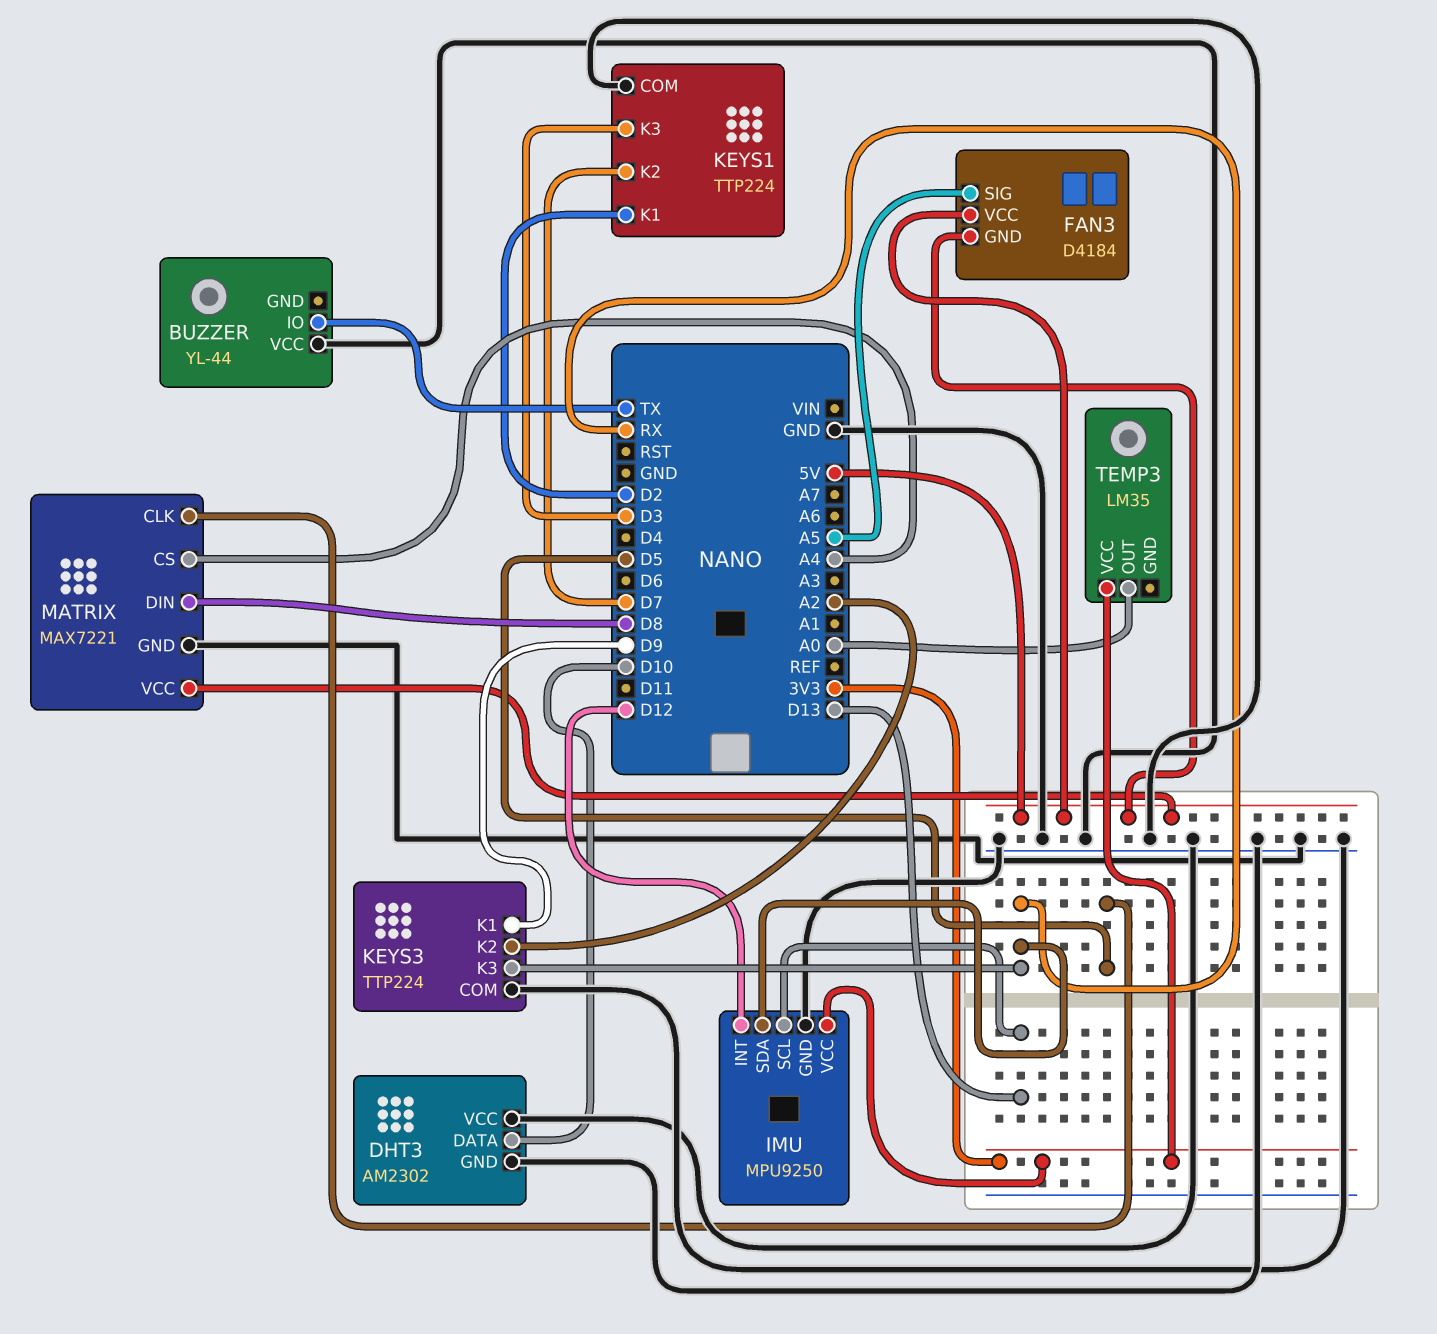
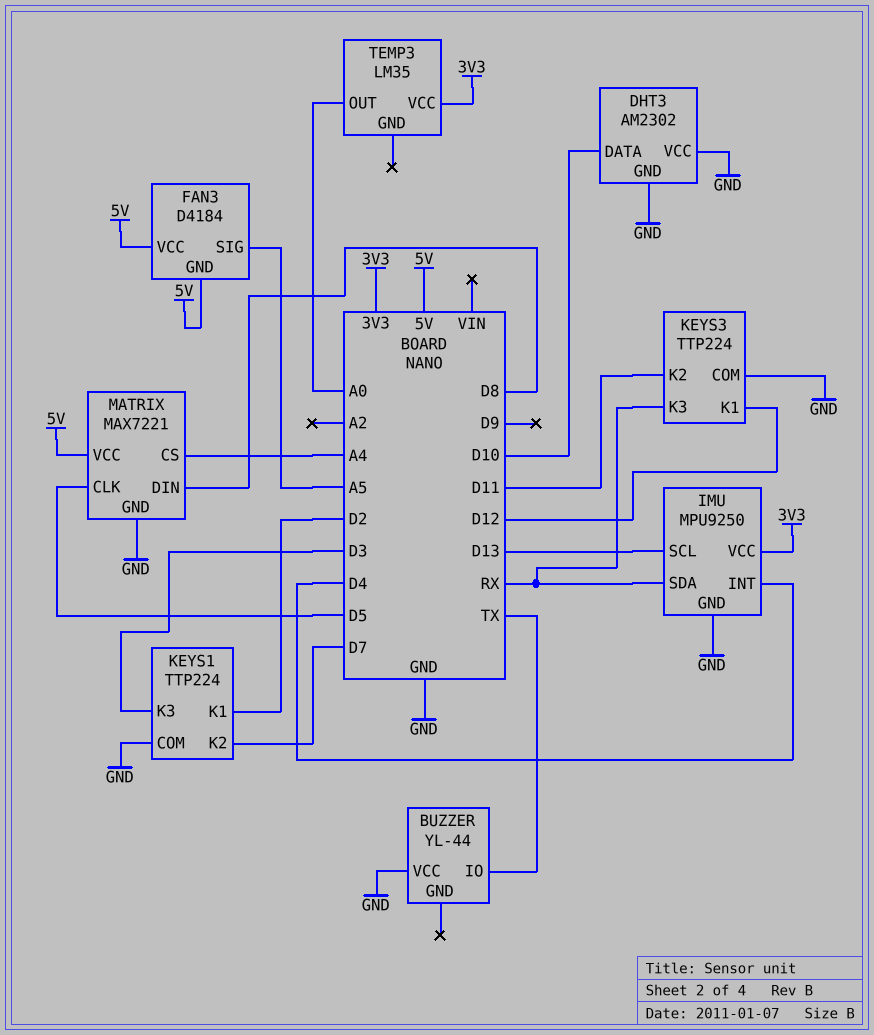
IMU pin INT: D12 -> D4
KEYS3 pin K1: D9 -> D12
KEYS3 pin K2: A2 -> D11

